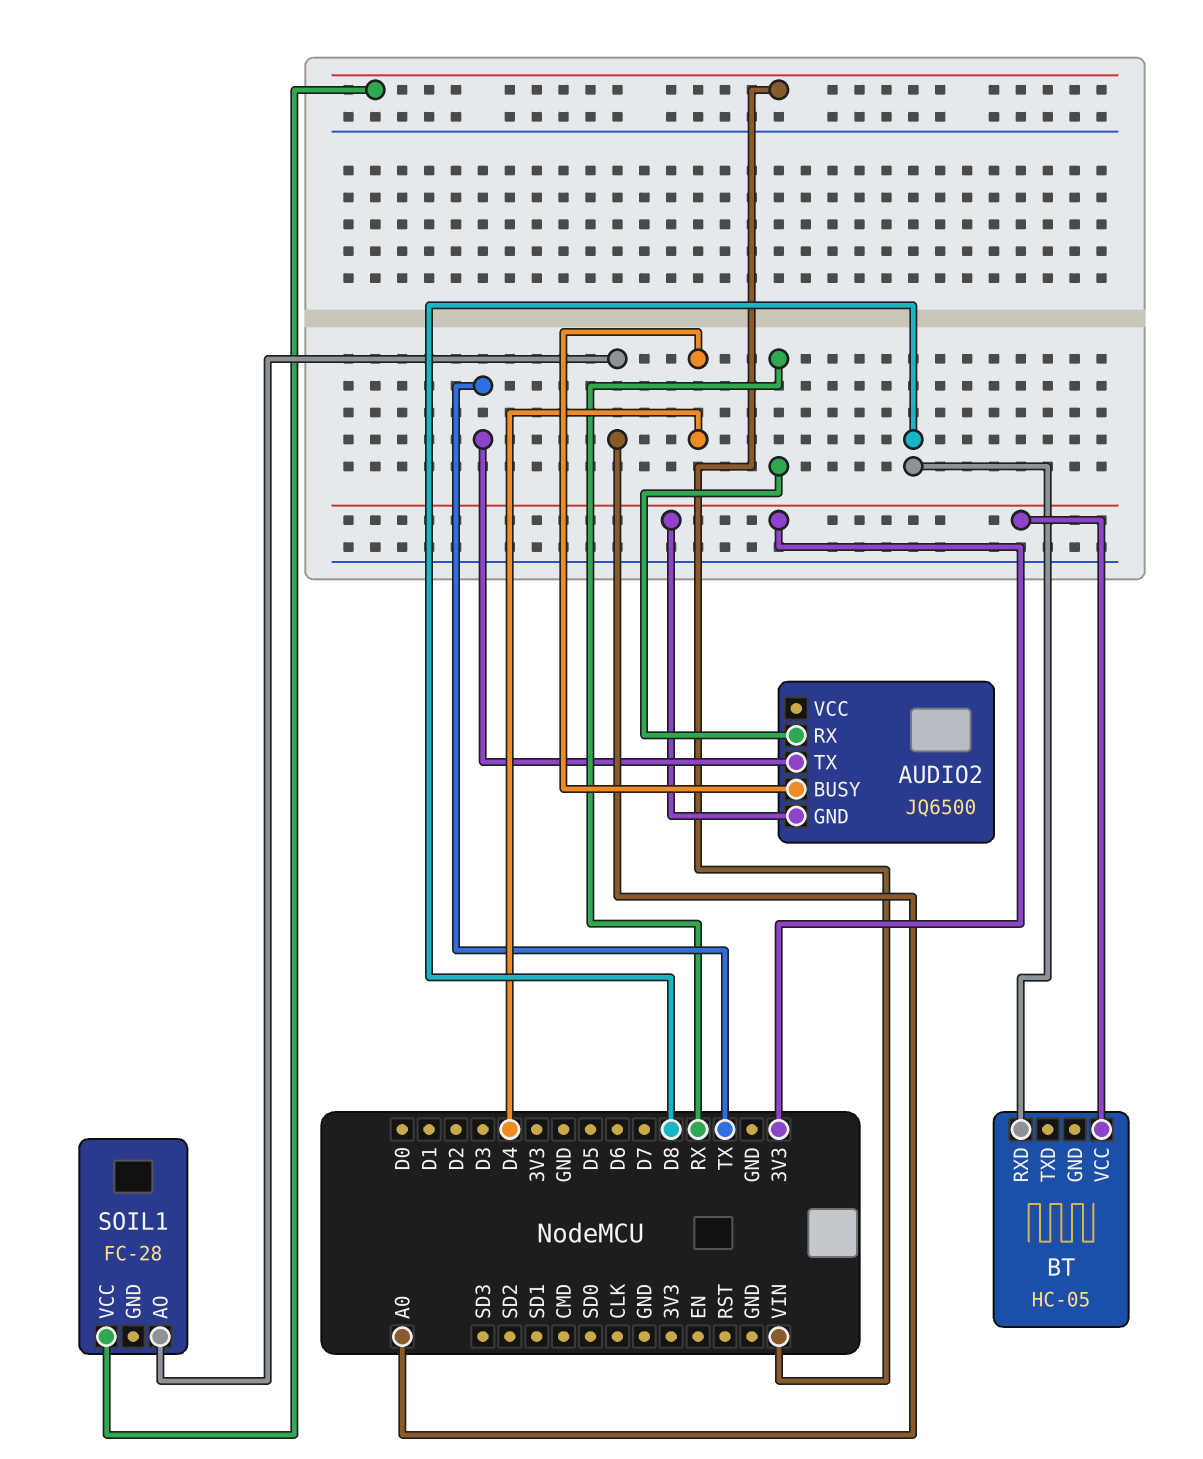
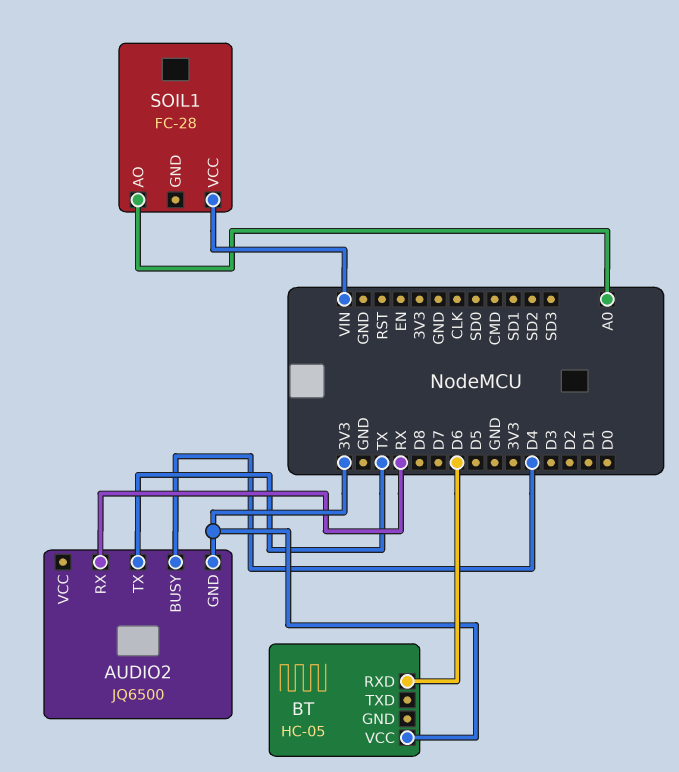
BT pin RXD: D8 -> D6

